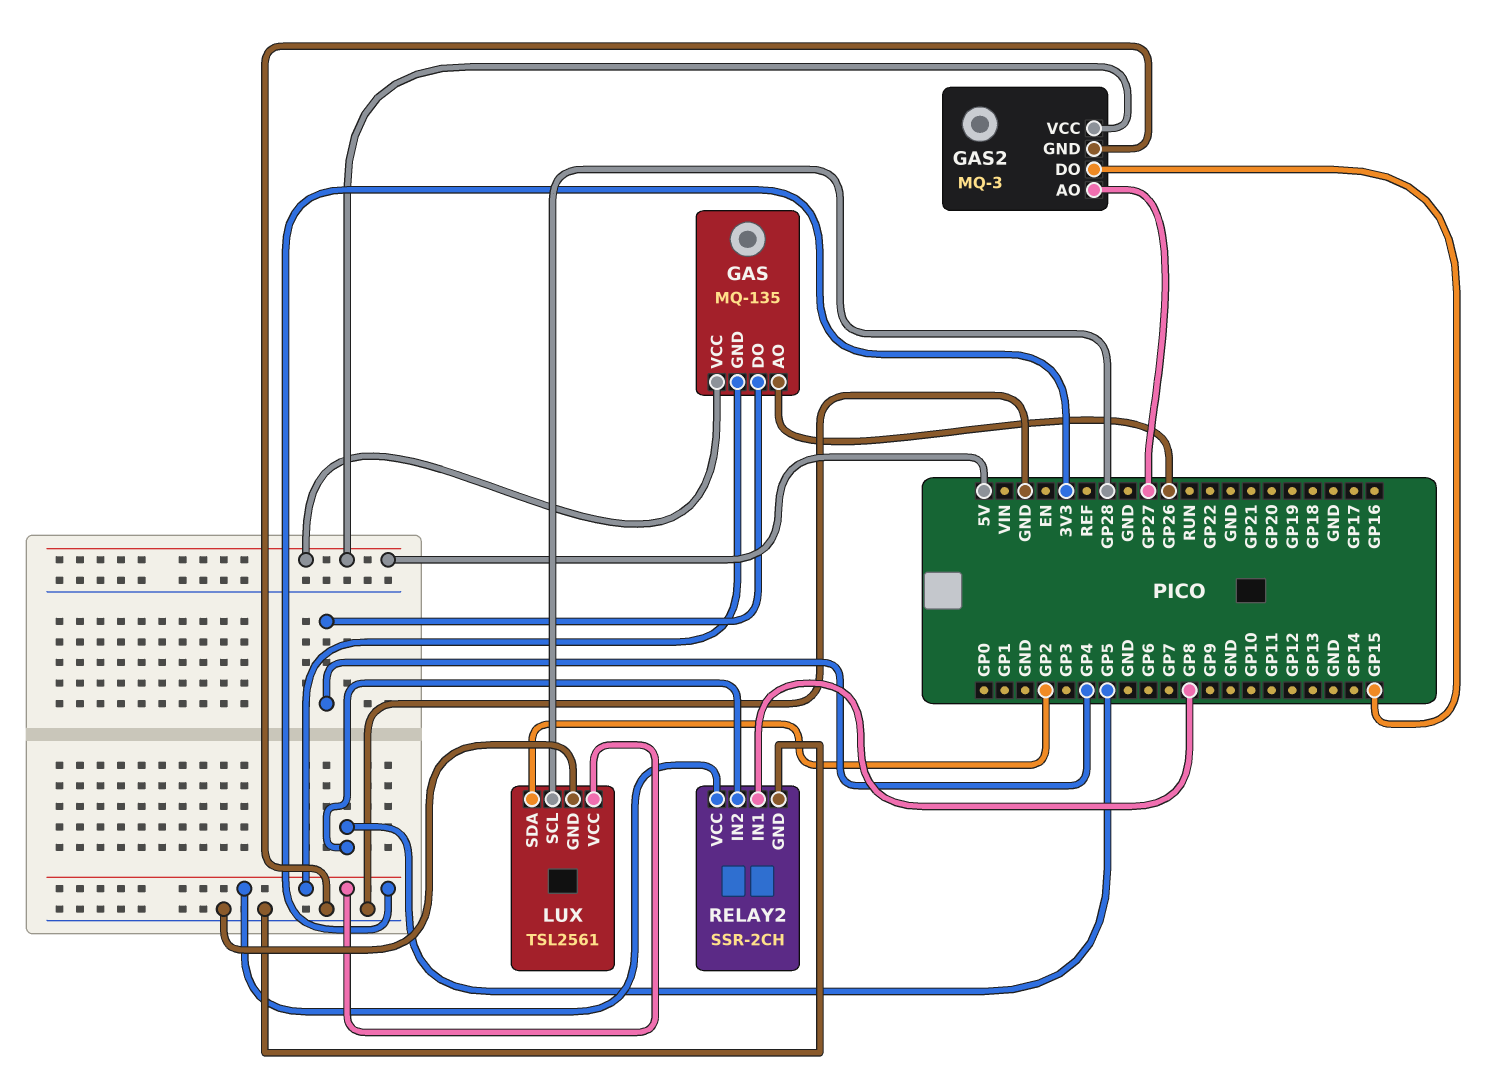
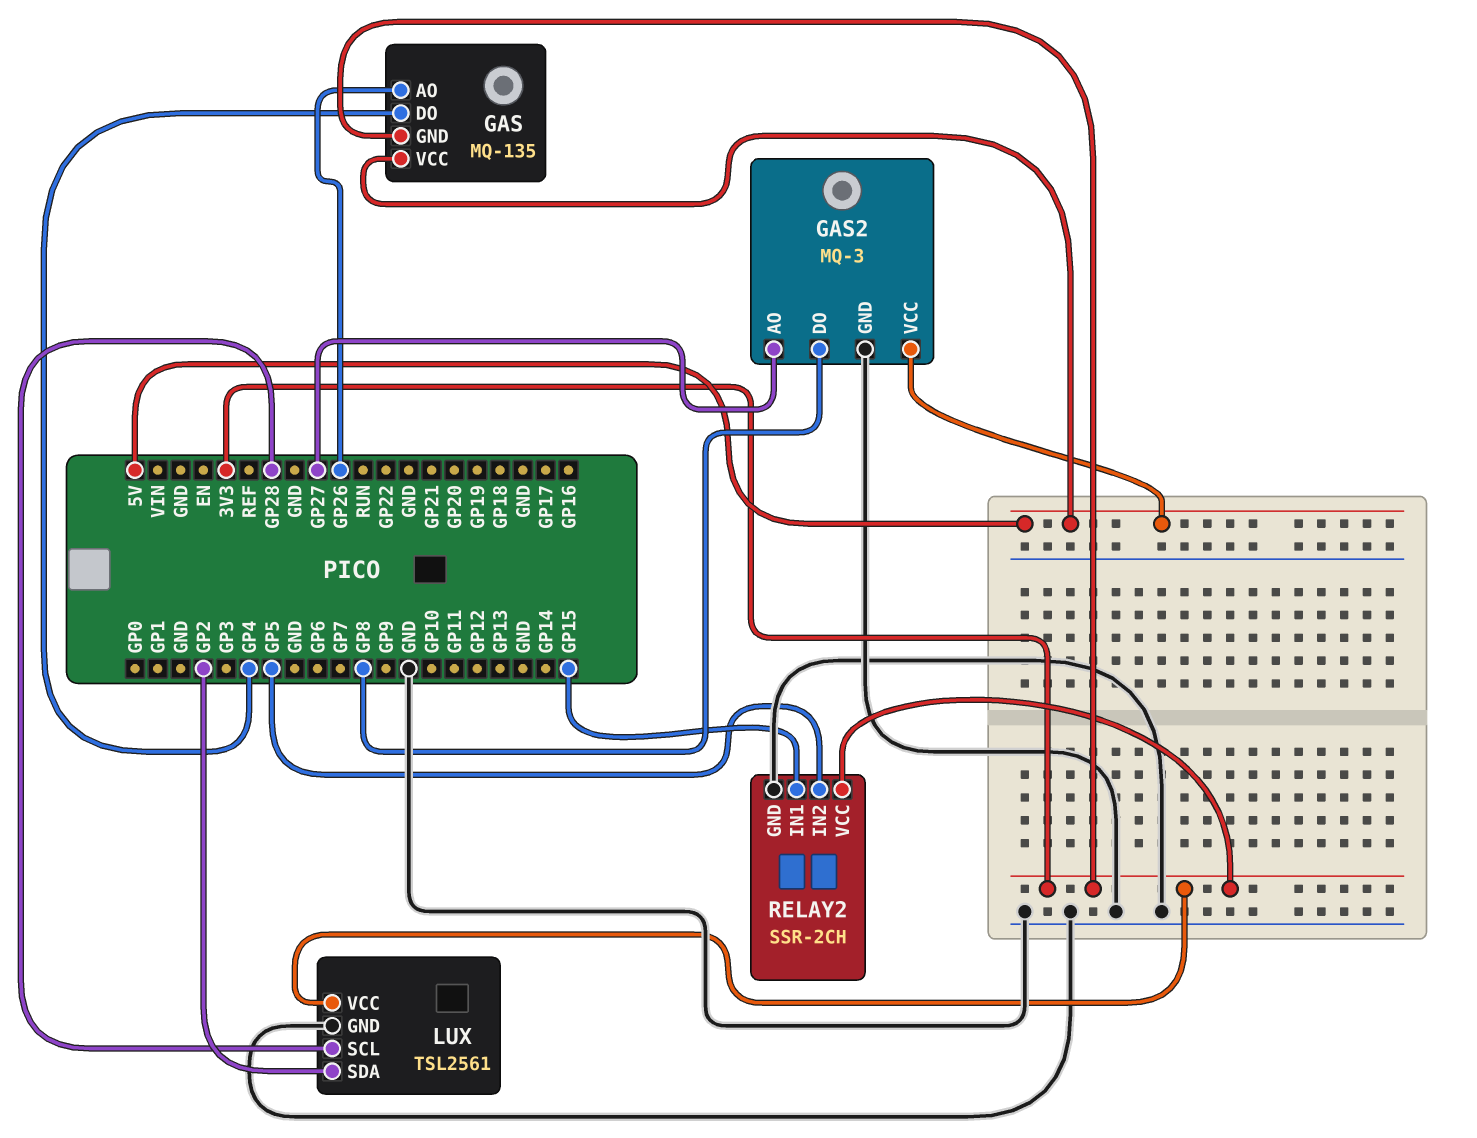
GAS2 pin DO: GP15 -> GP8
RELAY2 pin IN1: GP8 -> GP15

